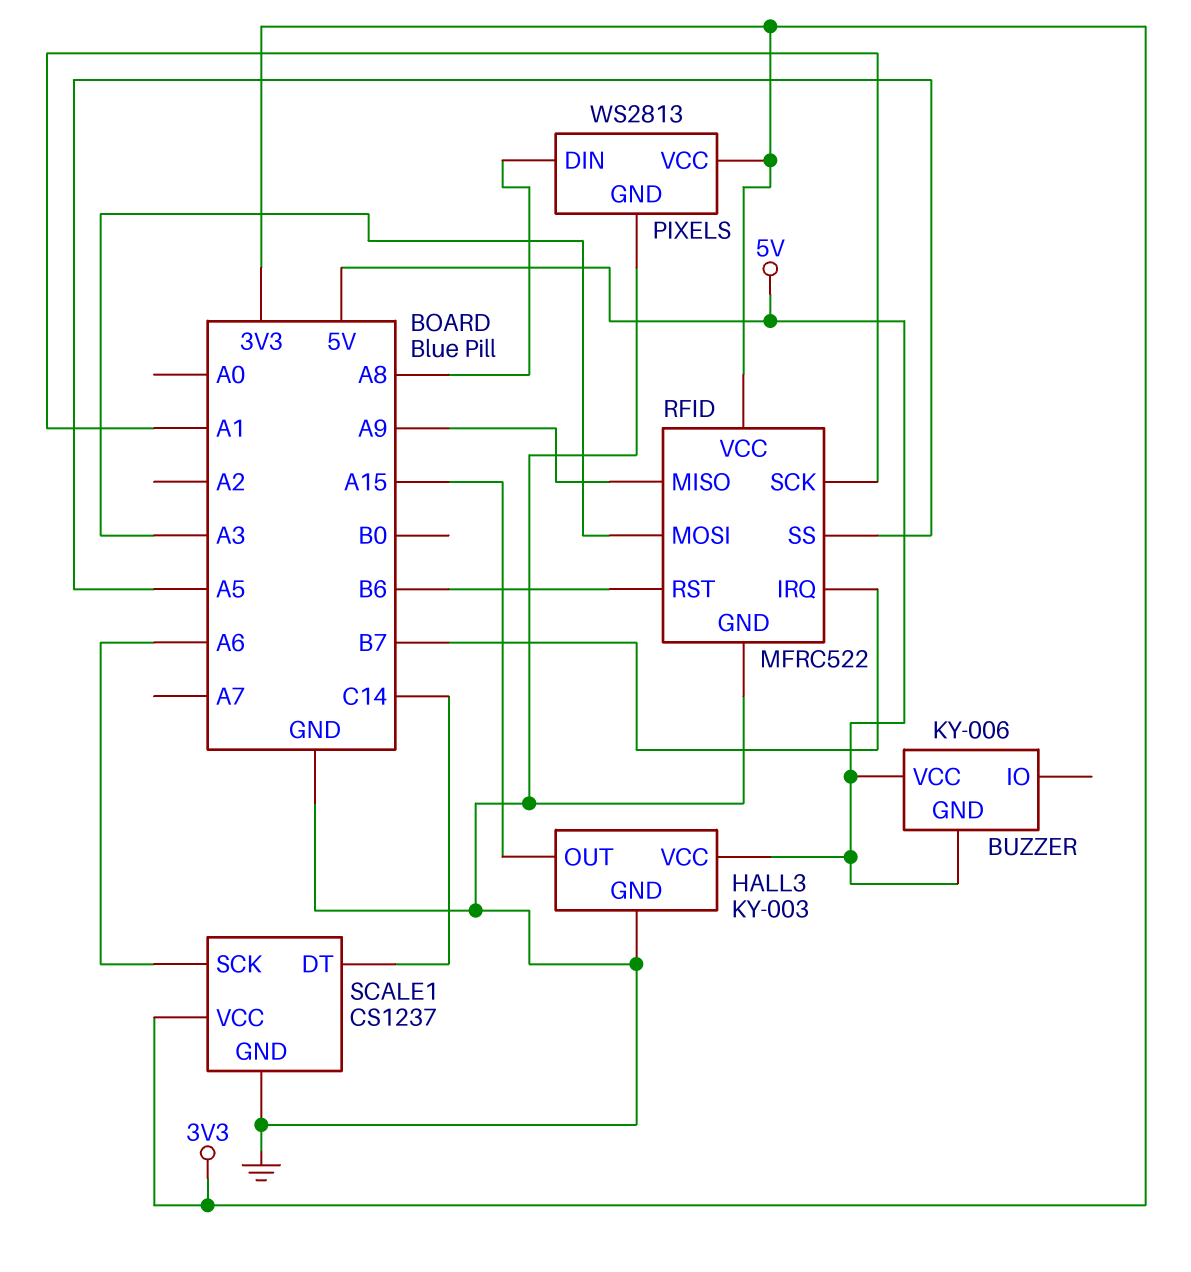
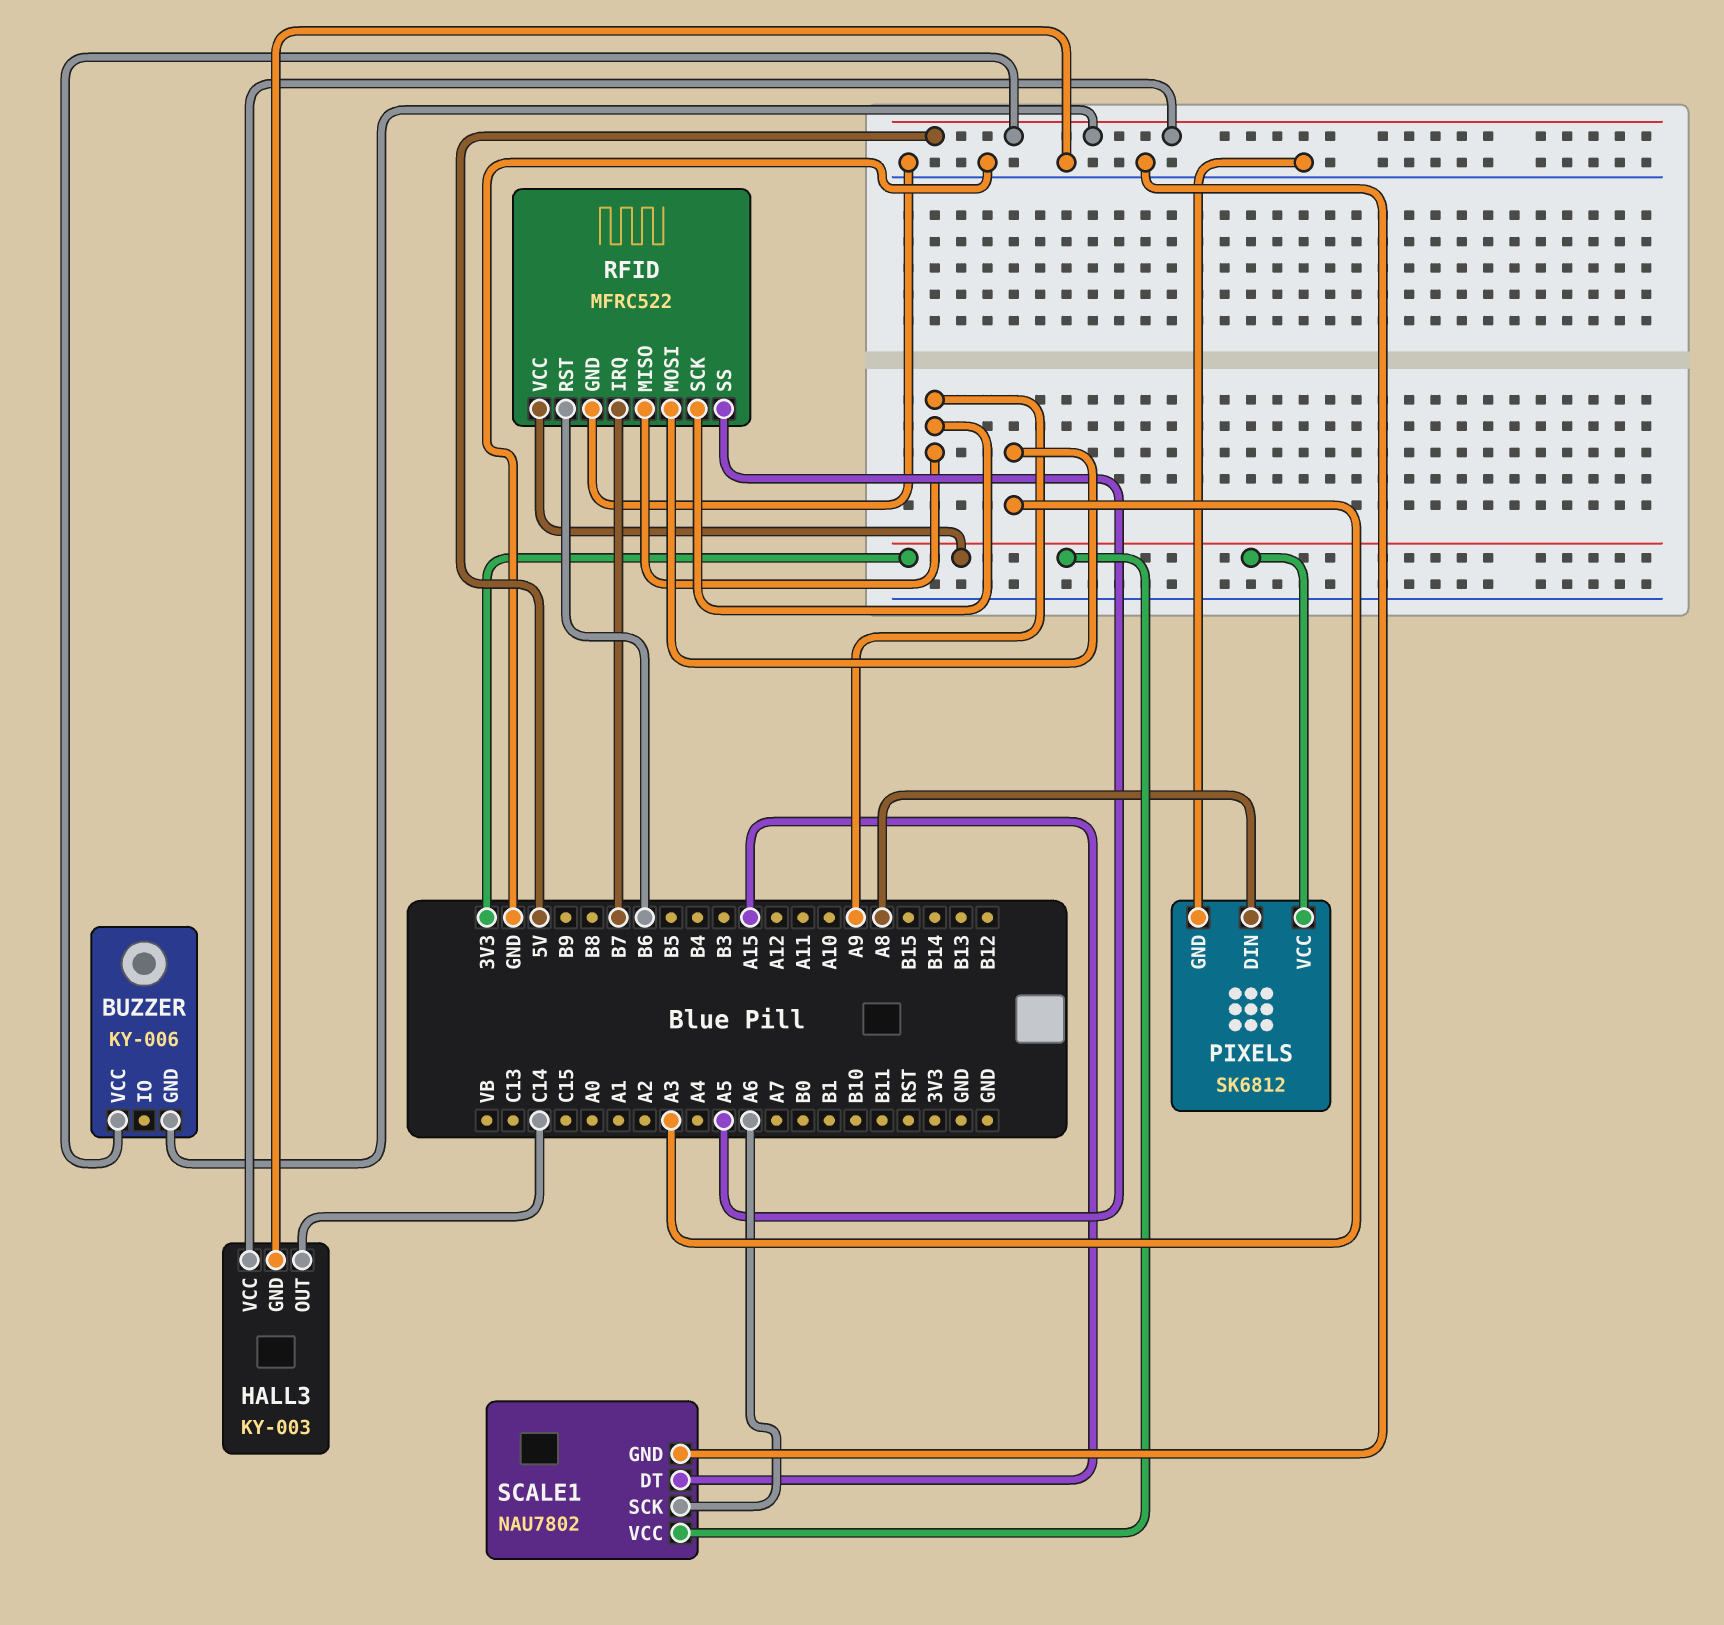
HALL3 pin OUT: A15 -> C14
PIXELS: WS2813 -> SK6812
RFID pin SCK: A1 -> A9
SCALE1: CS1237 -> NAU7802
SCALE1 pin DT: C14 -> A15

